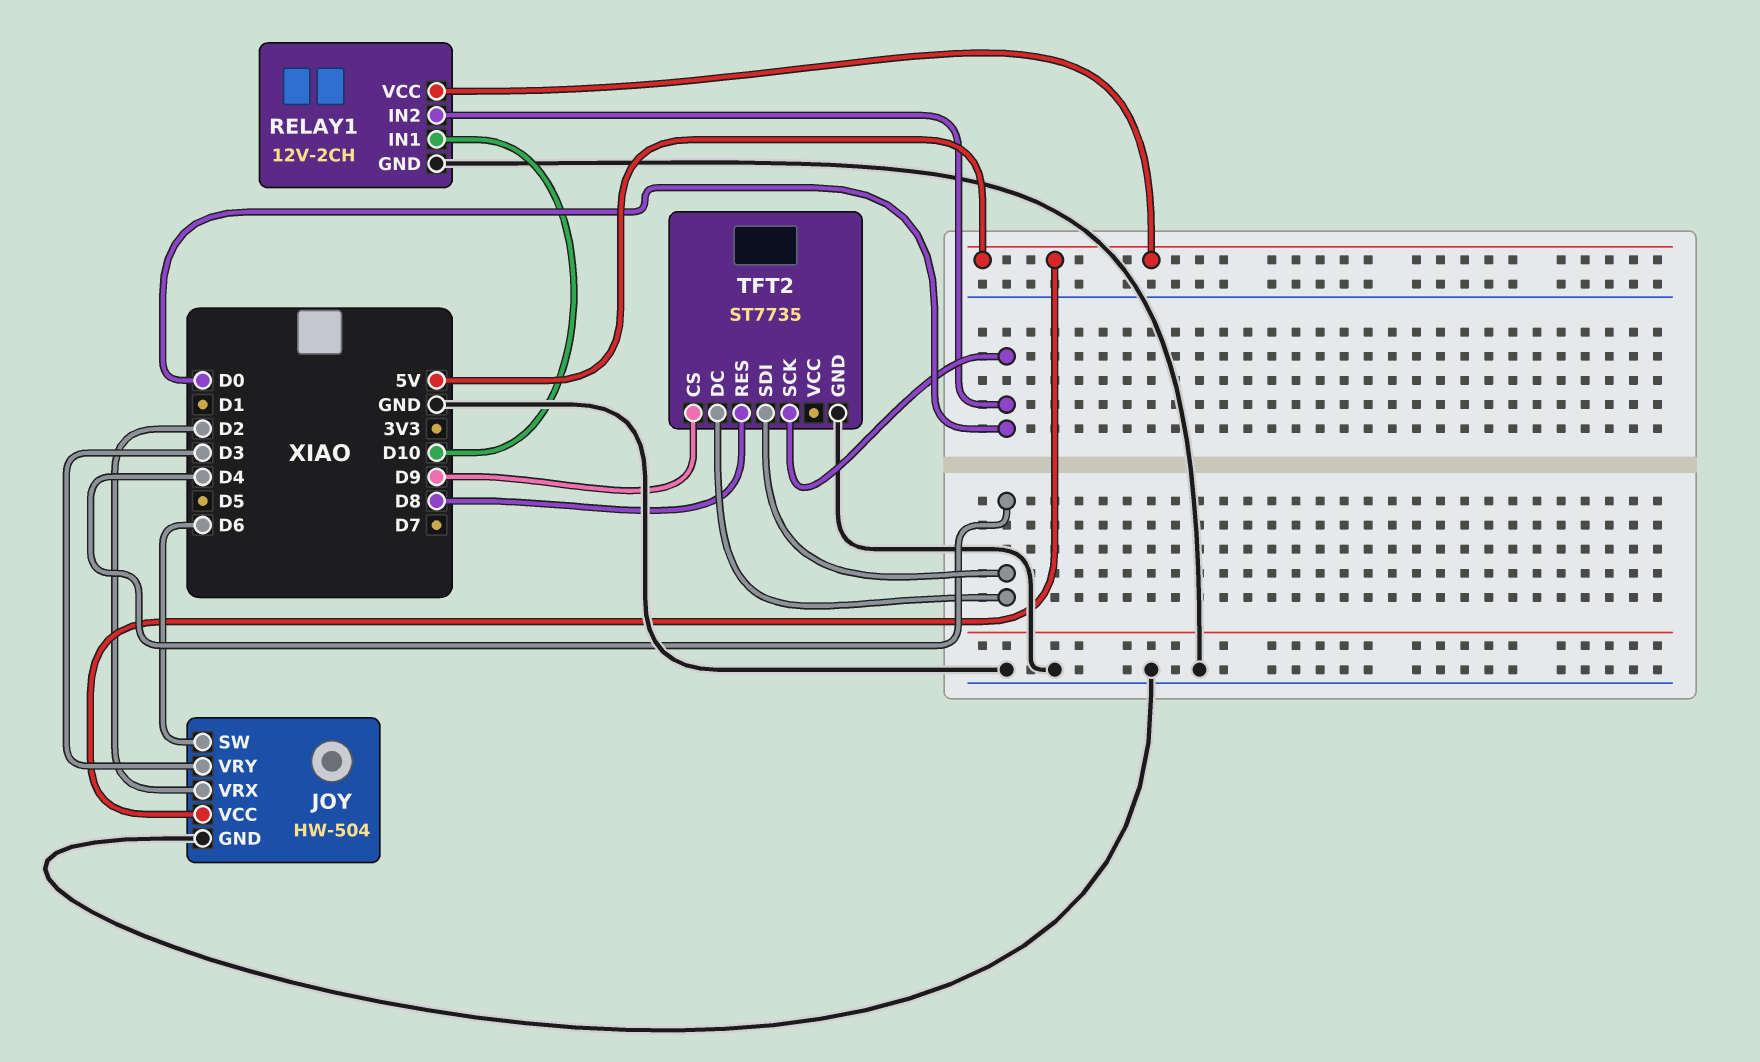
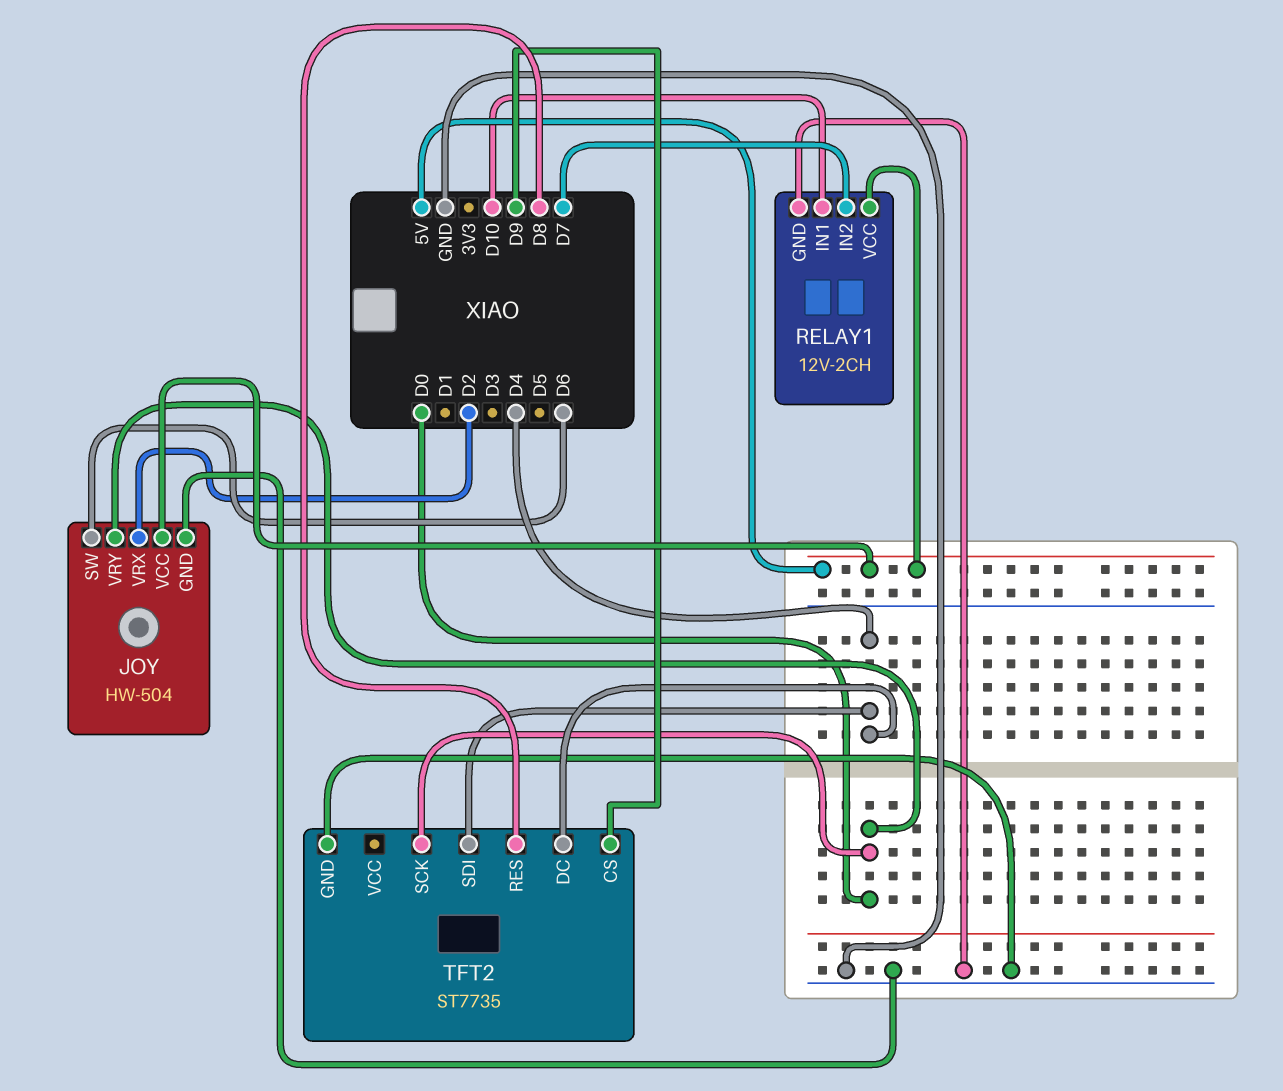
JOY pin VRY: D3 -> D0
RELAY1 pin IN2: D0 -> D7

